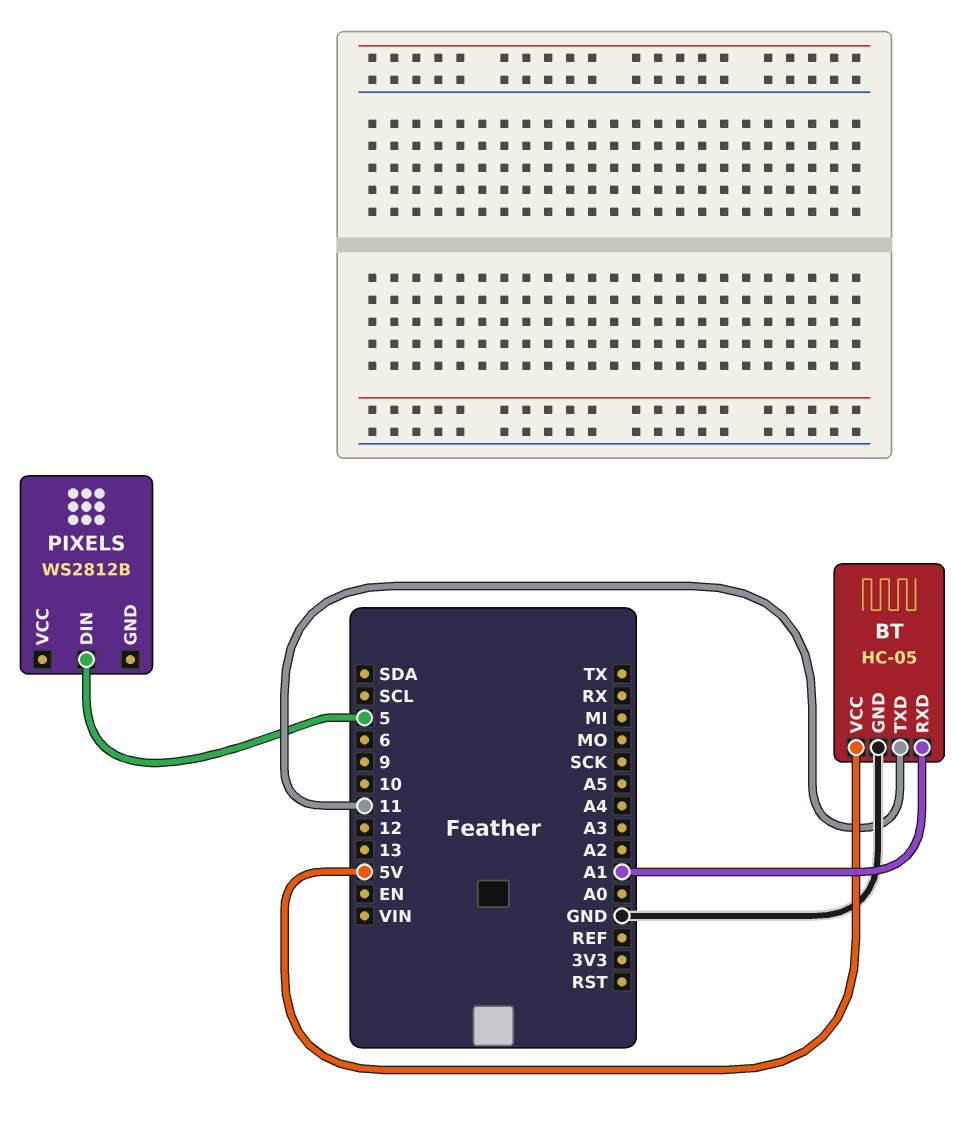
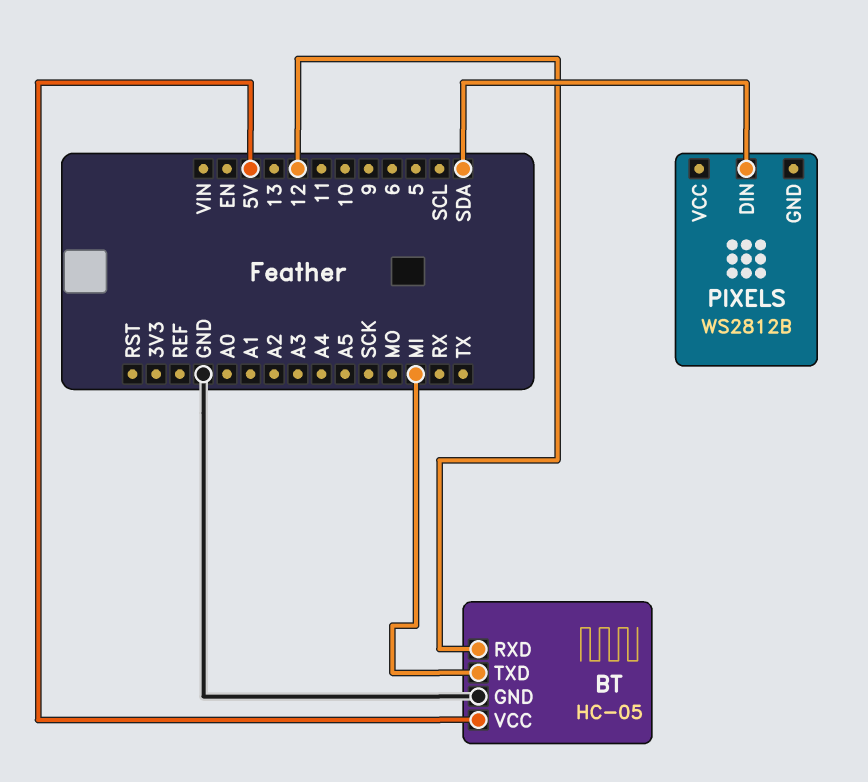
BT pin RXD: A1 -> 12
BT pin TXD: 11 -> MI
PIXELS pin DIN: 5 -> SDA

